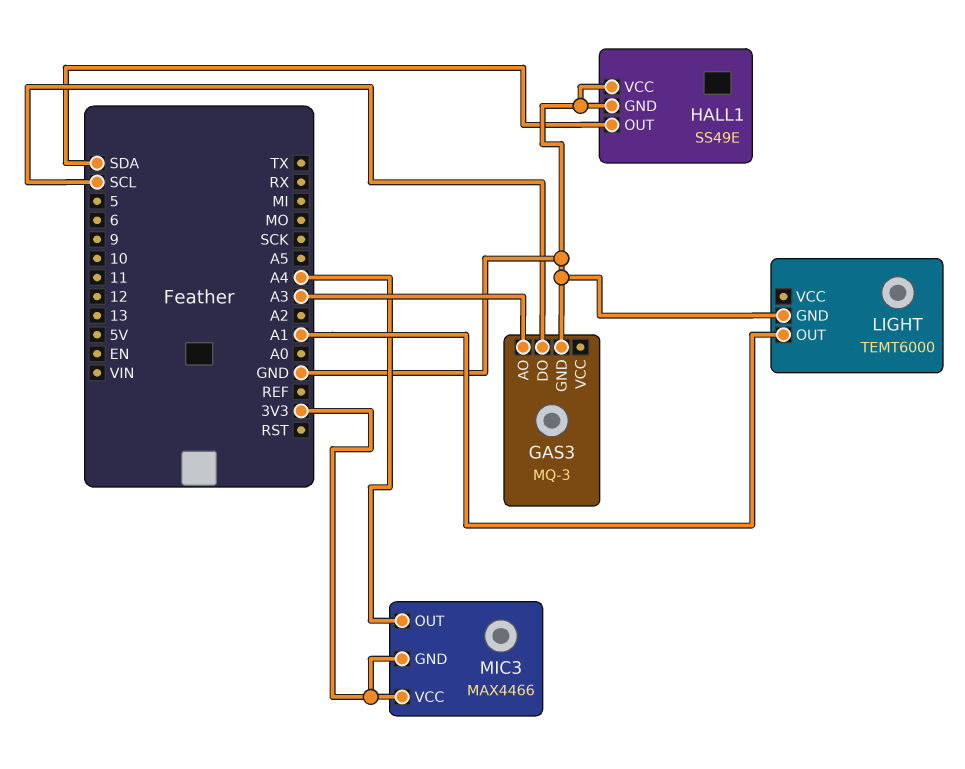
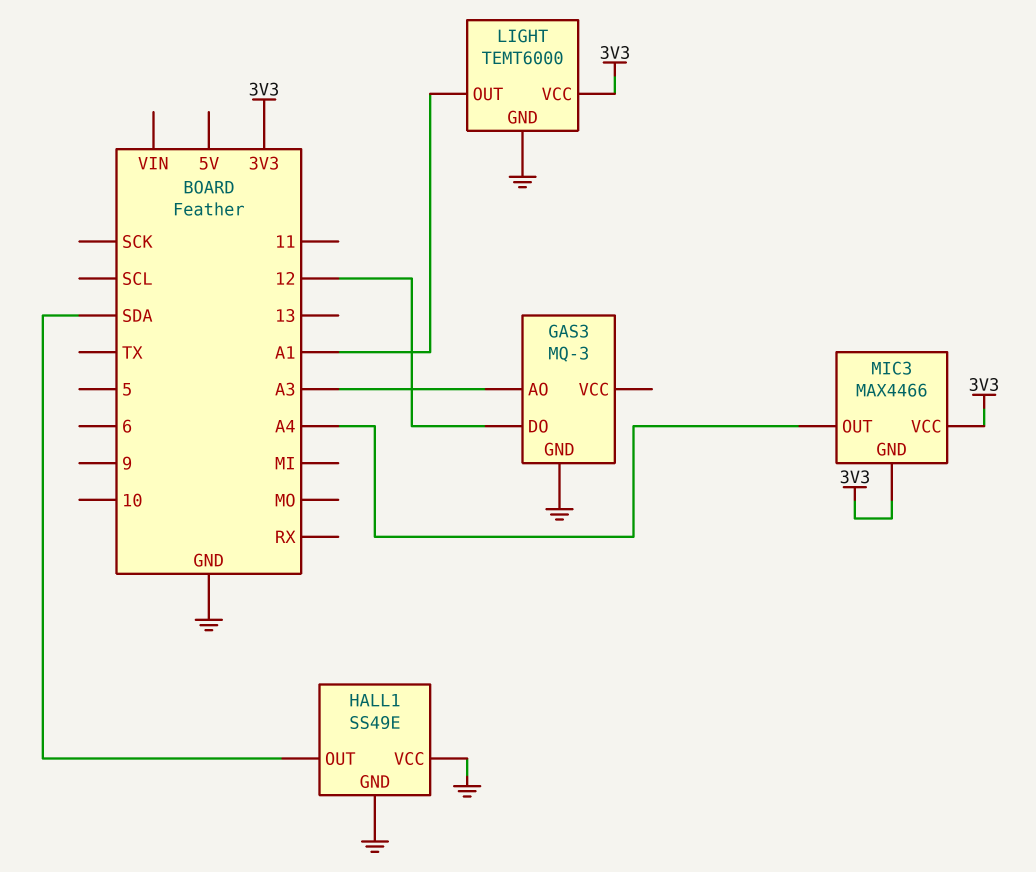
GAS3 pin DO: SCL -> 12
LIGHT pin VCC: none -> 3V3

